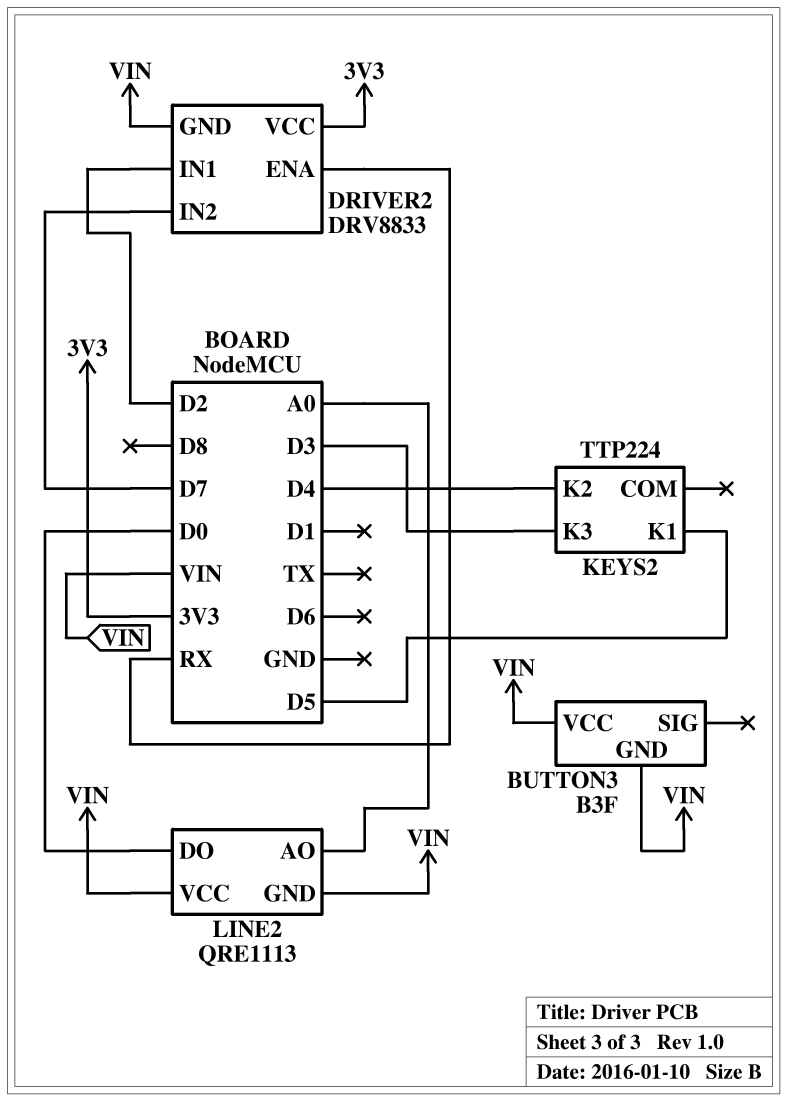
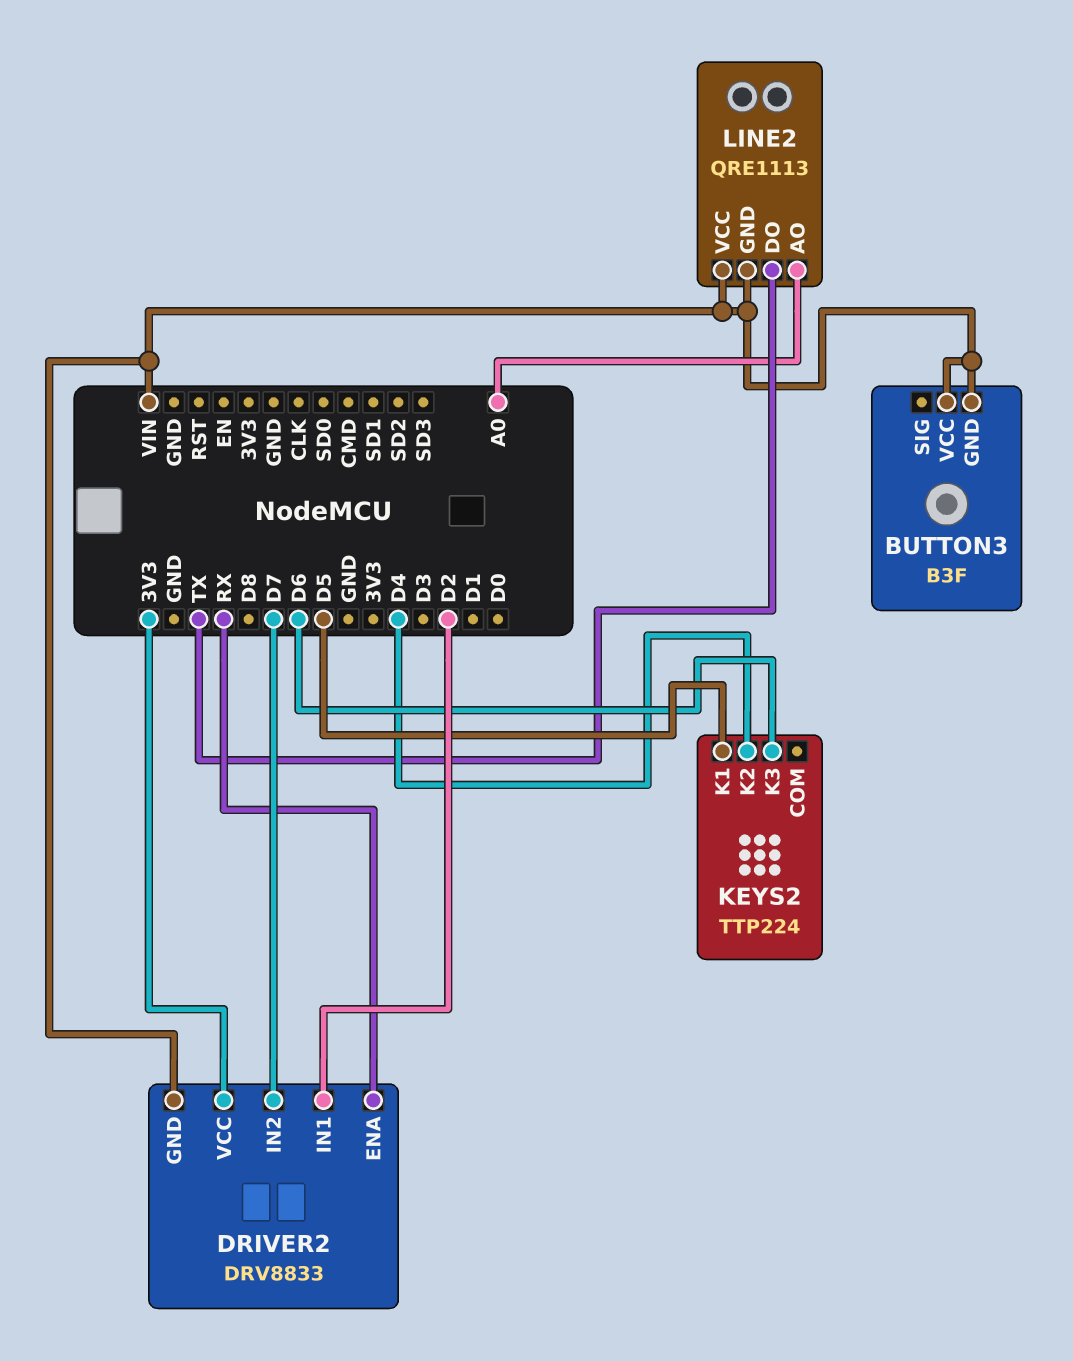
KEYS2 pin K3: D3 -> D6
LINE2 pin DO: D0 -> TX

